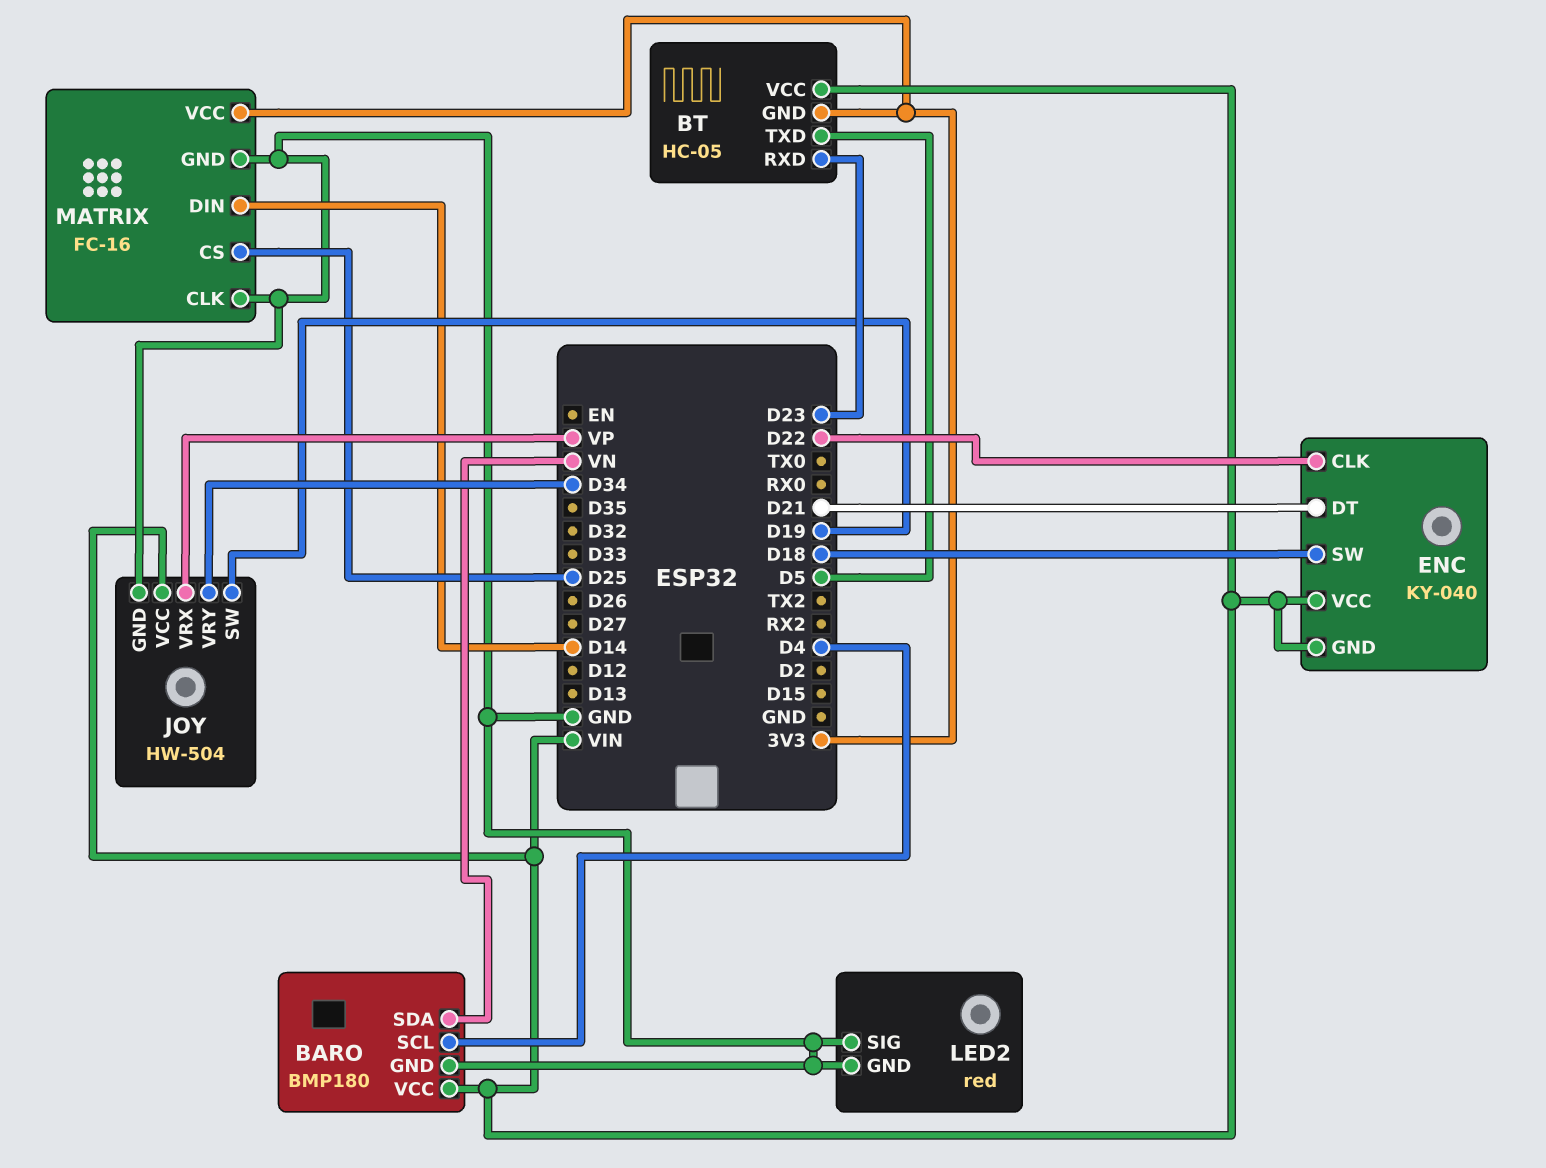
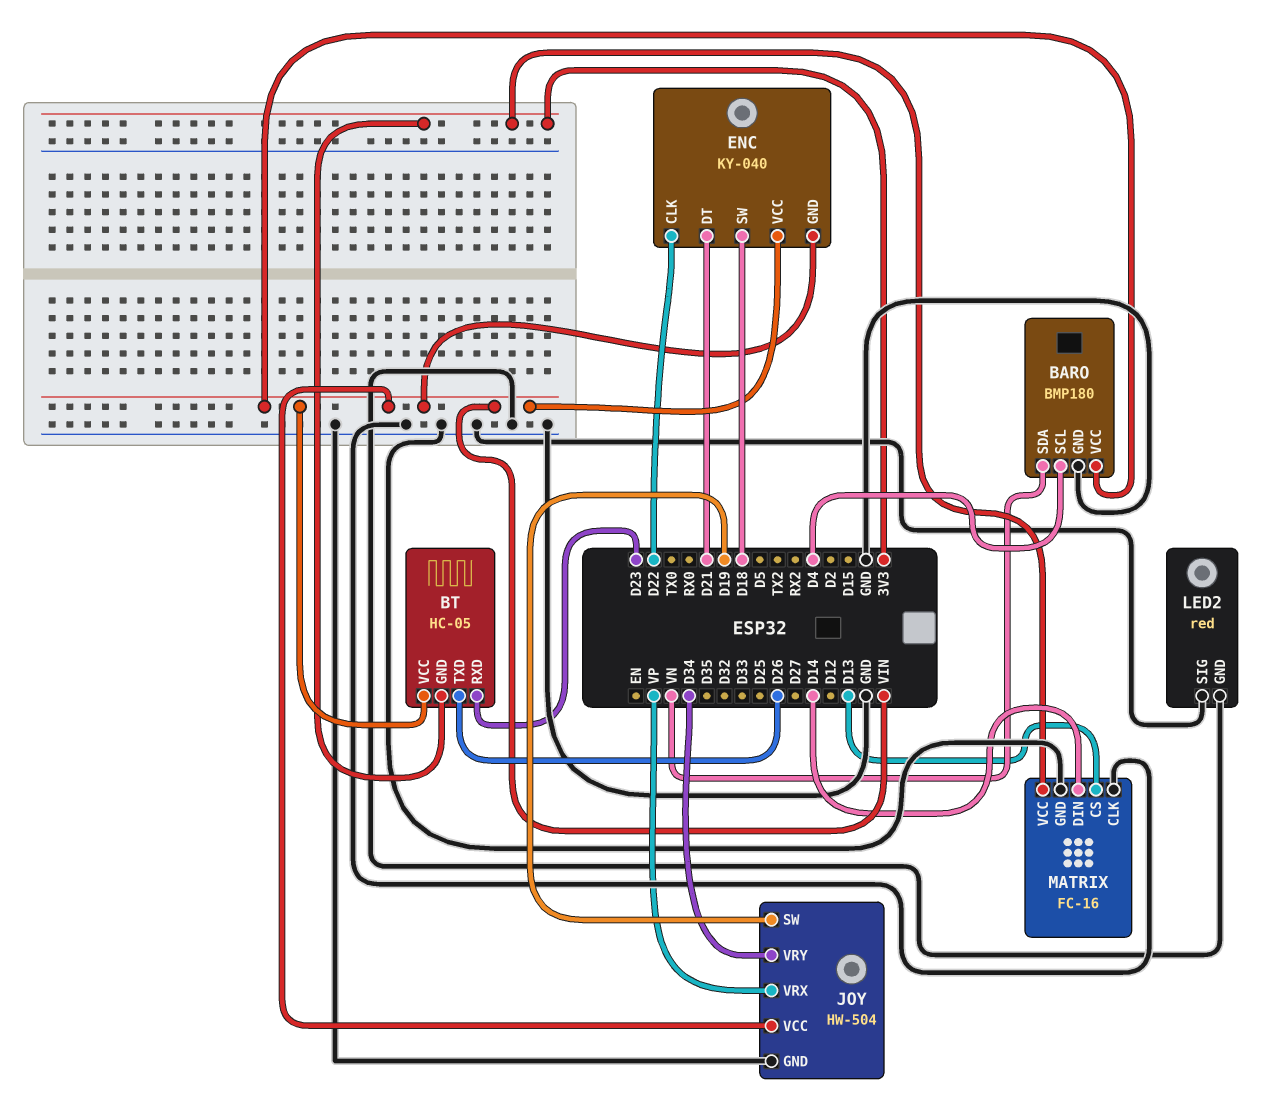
BT pin TXD: D5 -> D26
MATRIX pin CS: D25 -> D13

